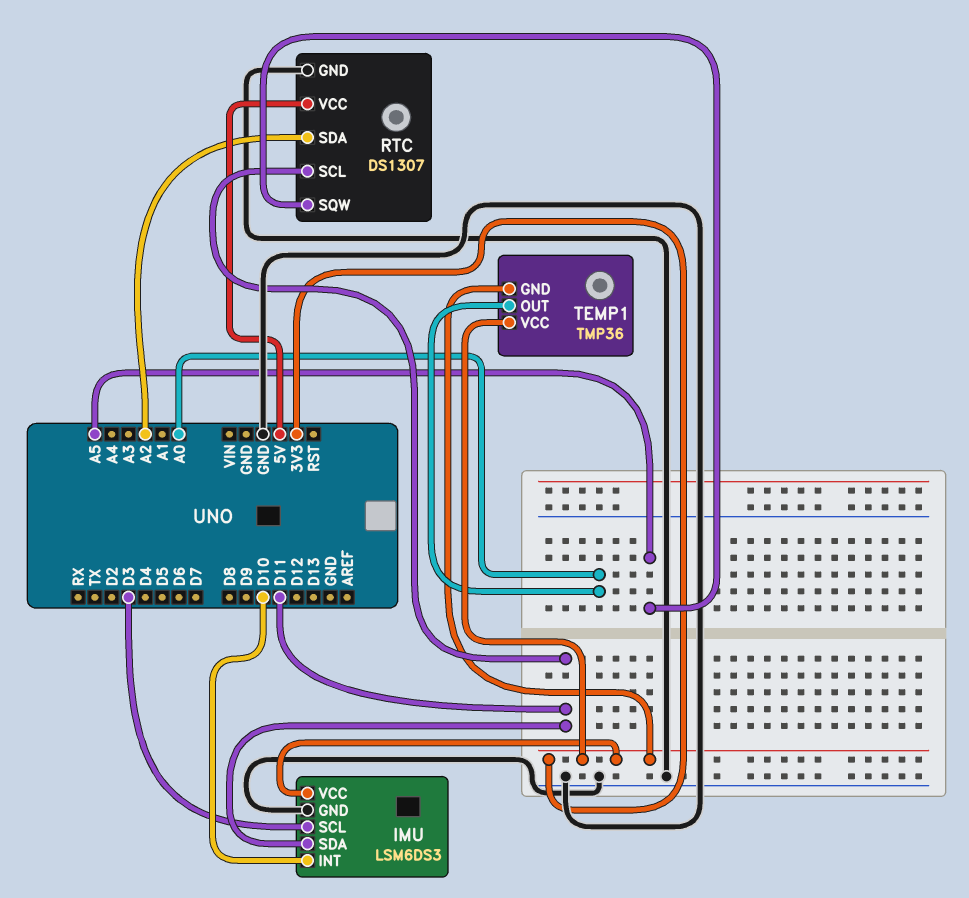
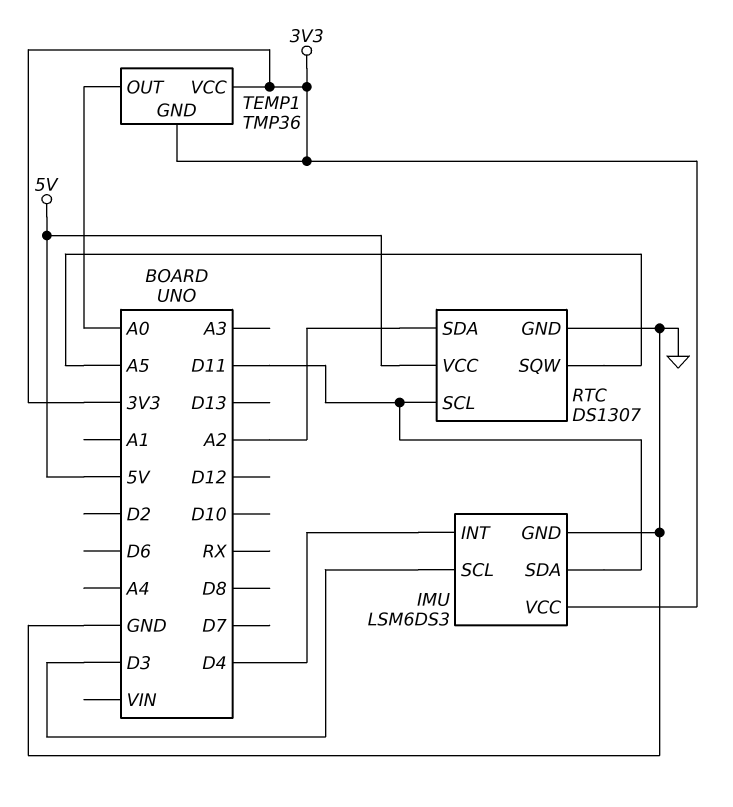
IMU pin INT: D10 -> D4

